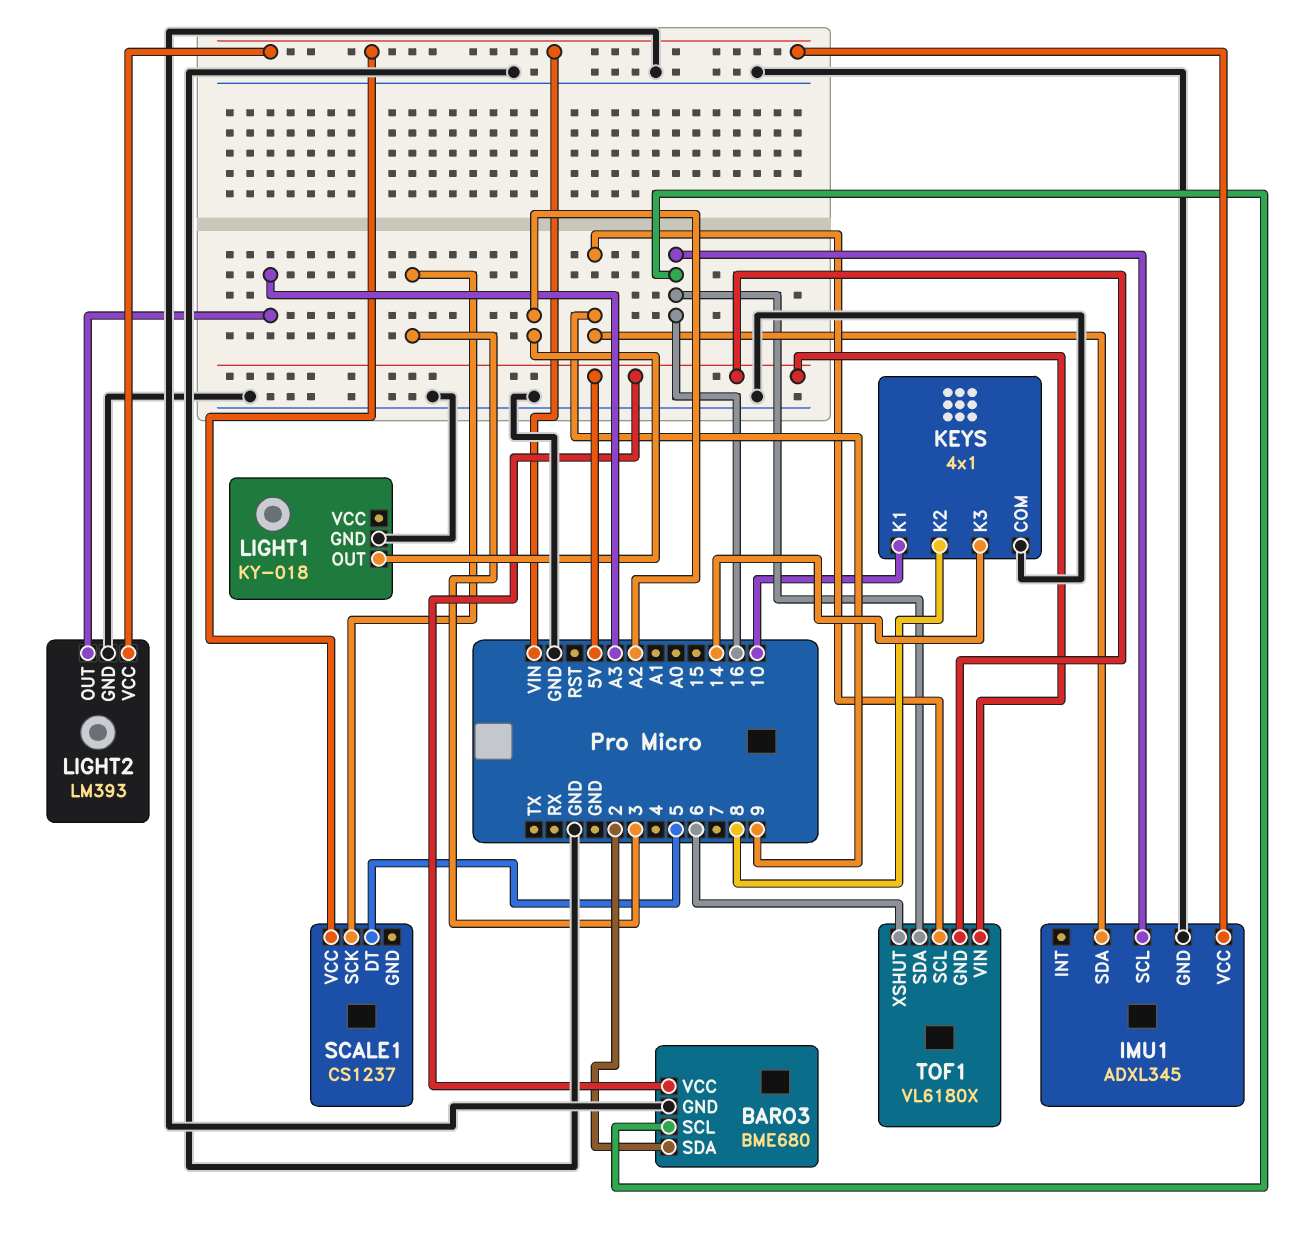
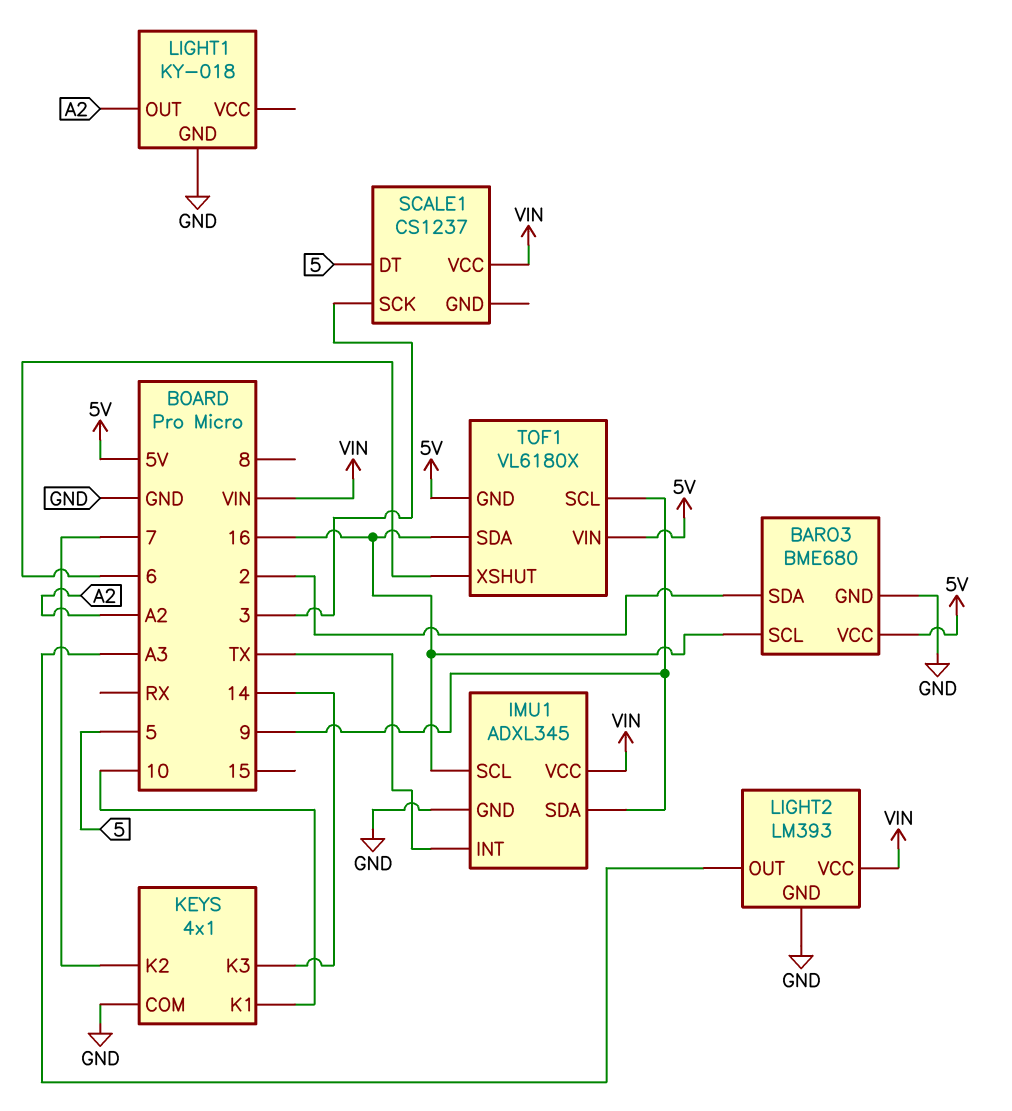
IMU1 pin INT: none -> TX
KEYS pin K2: 8 -> 7

